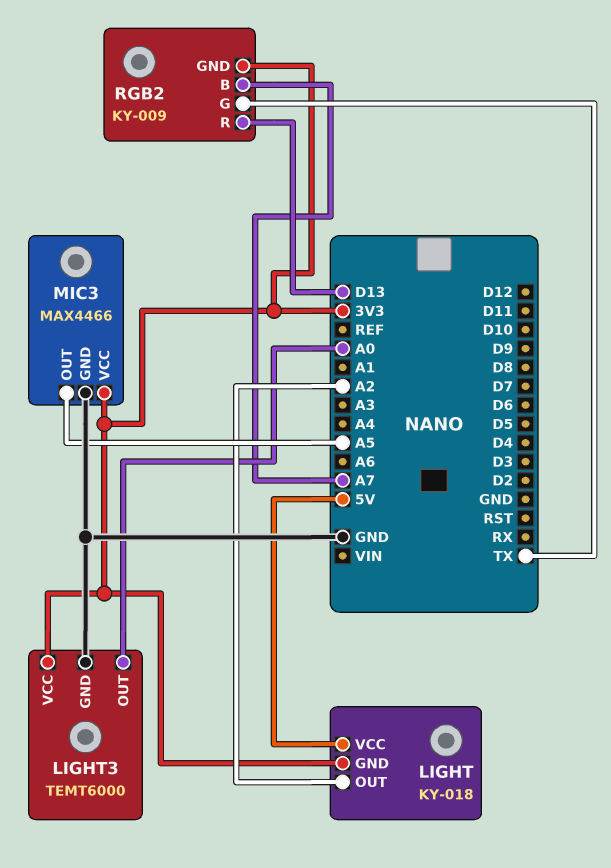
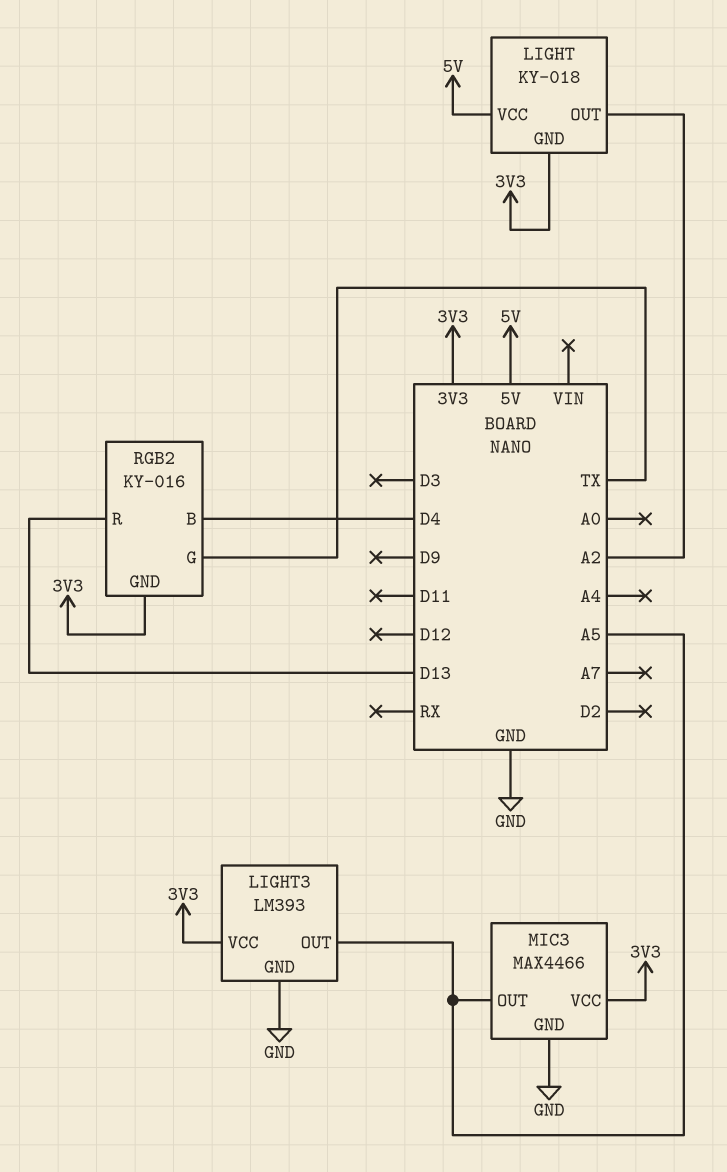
LIGHT3: TEMT6000 -> LM393
LIGHT3 pin OUT: A0 -> A5
RGB2: KY-009 -> KY-016
RGB2 pin B: A7 -> D4

